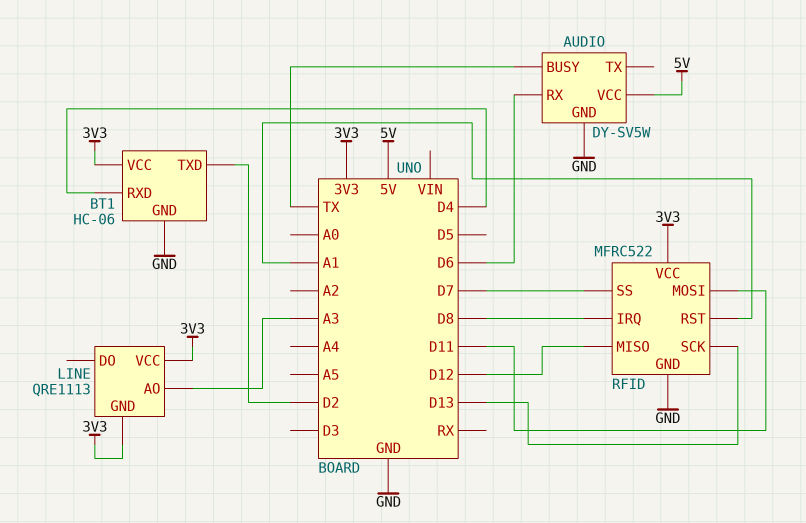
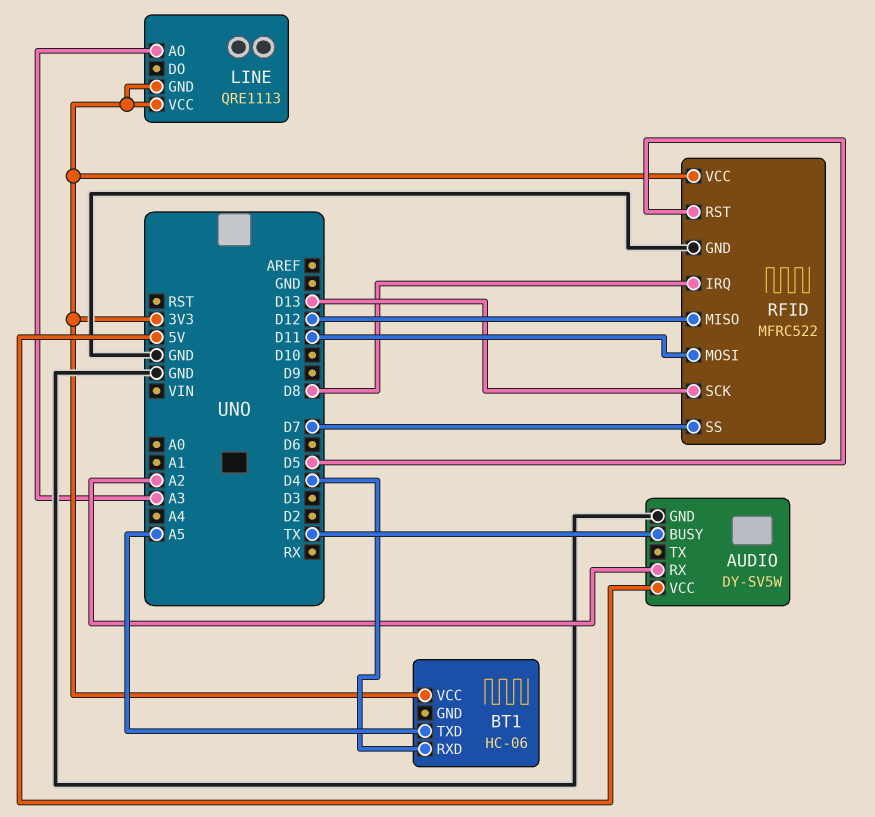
AUDIO pin RX: D6 -> A2
BT1 pin GND: GND -> none
BT1 pin TXD: D2 -> A5
RFID pin RST: A1 -> D5

